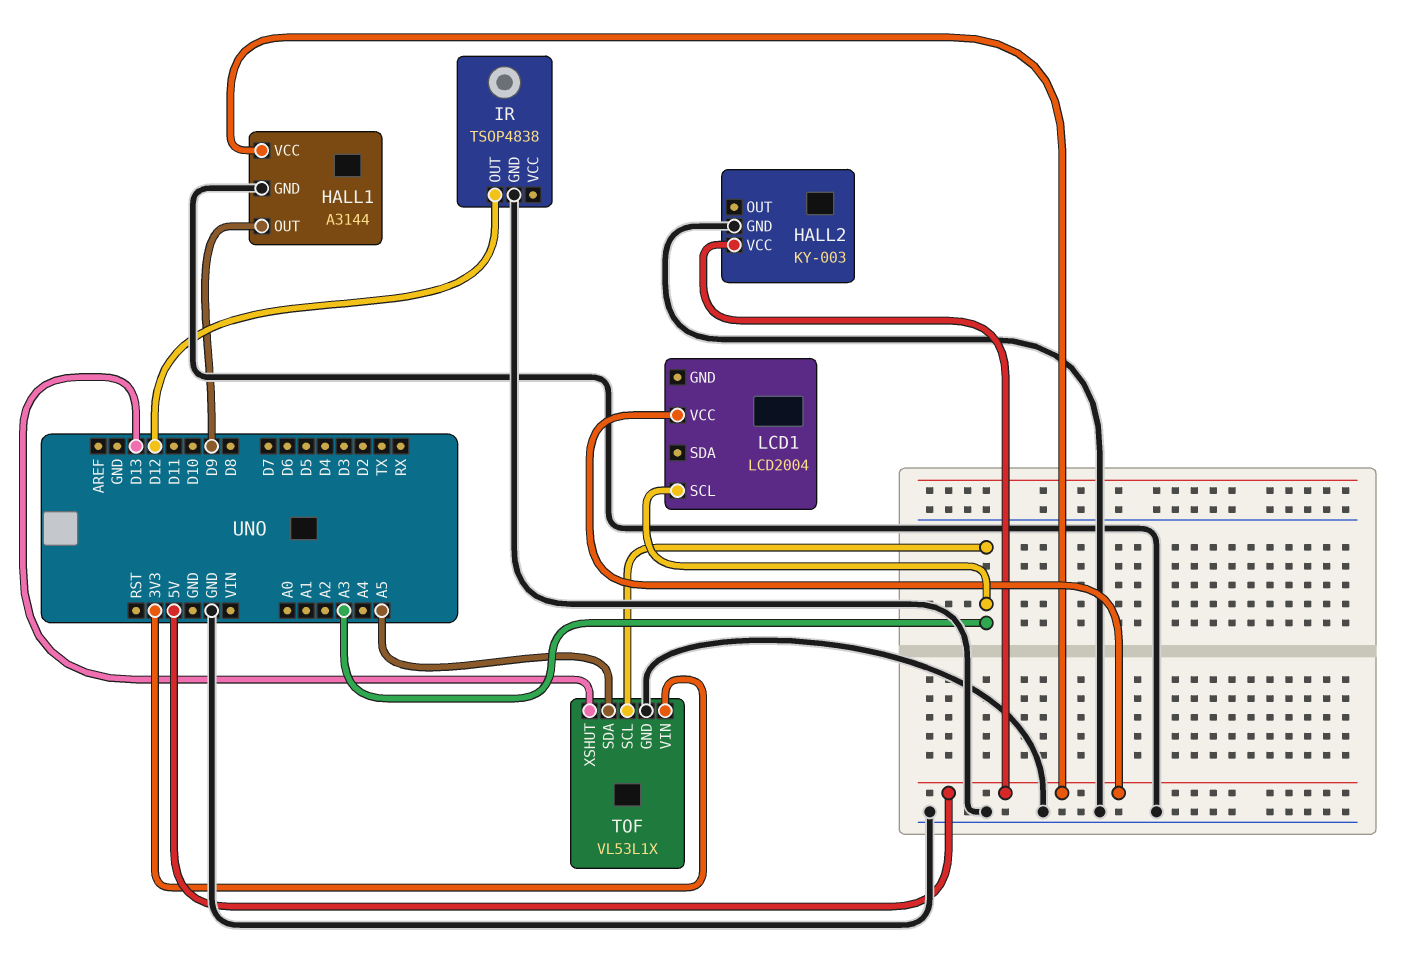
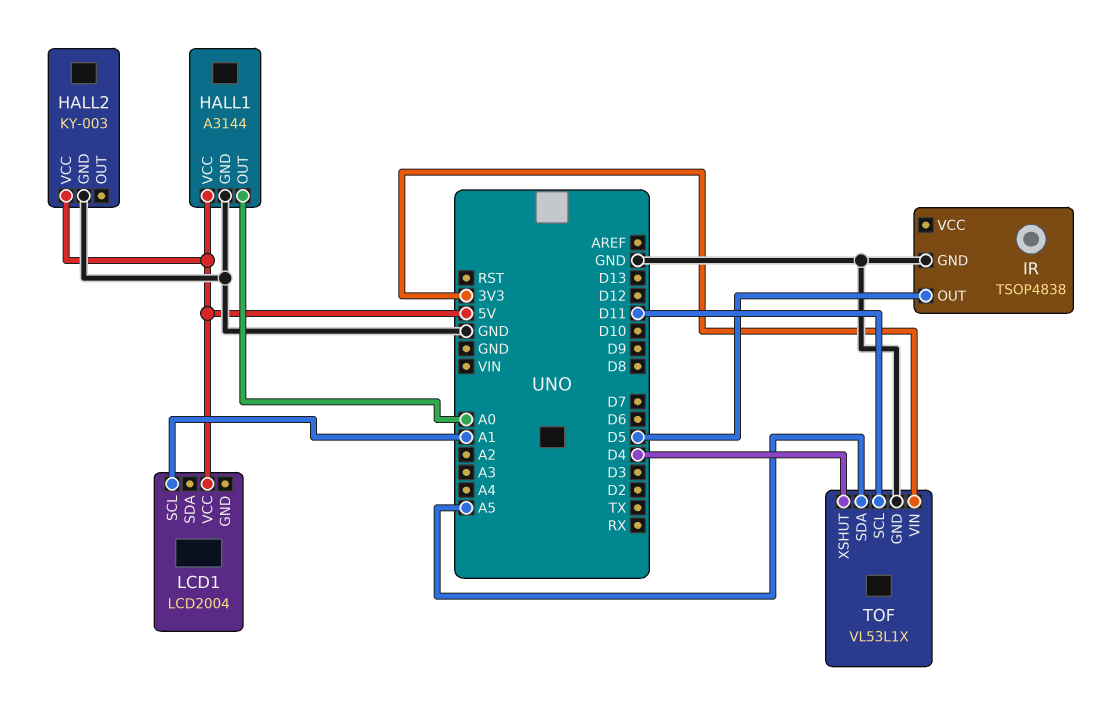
HALL1 pin OUT: D9 -> A0
IR pin OUT: D12 -> D5
LCD1 pin SCL: A3 -> A1
TOF pin SCL: A3 -> D11
TOF pin XSHUT: D13 -> D4

